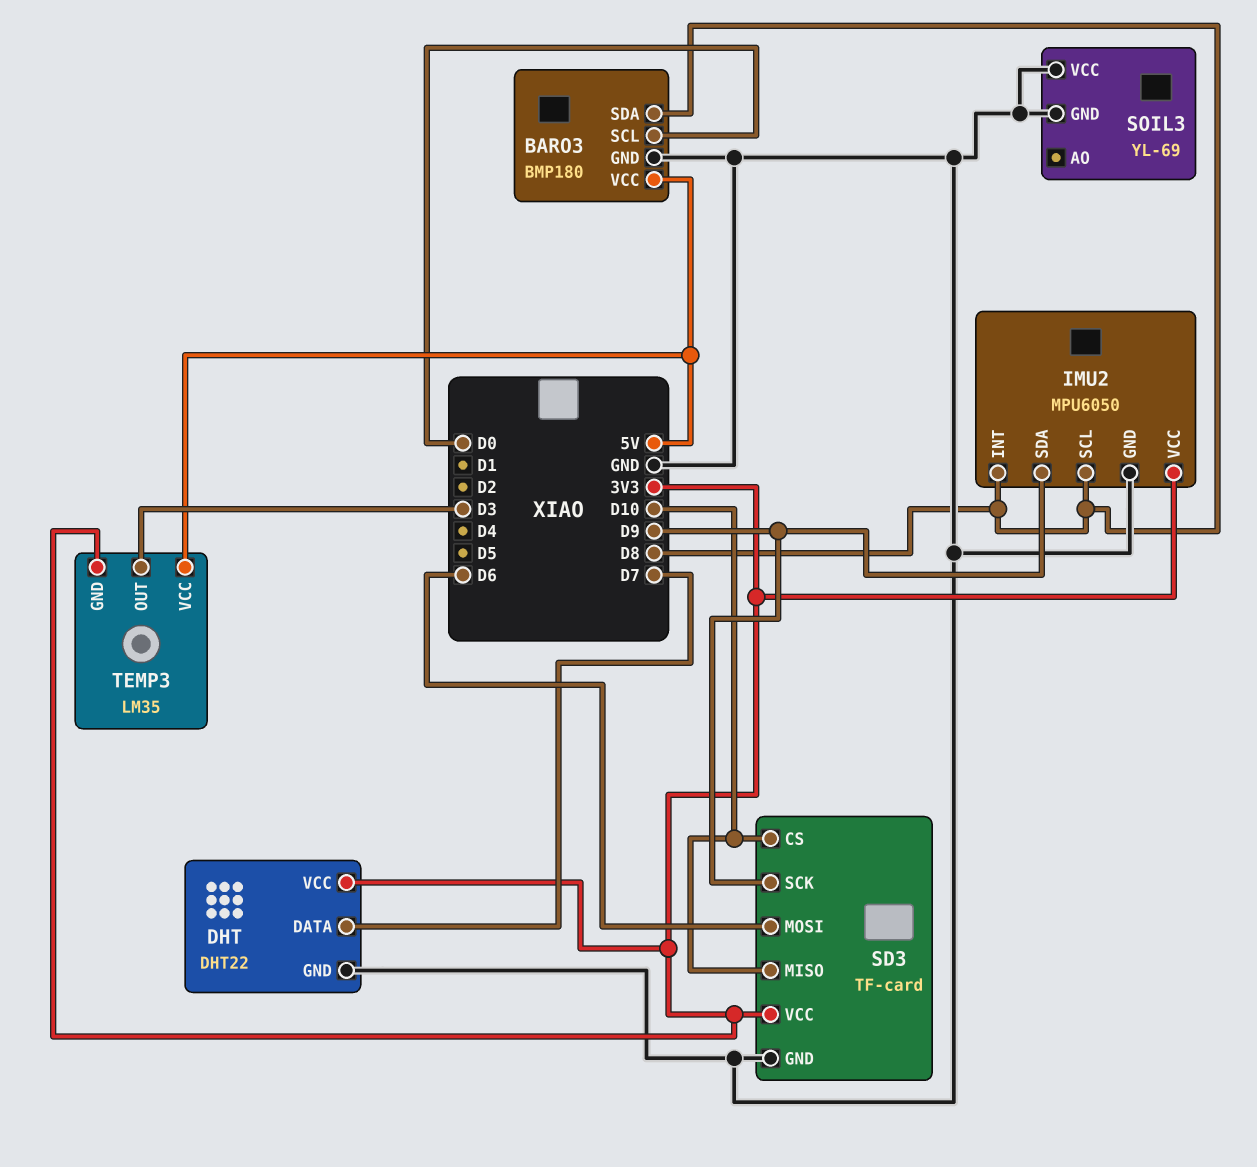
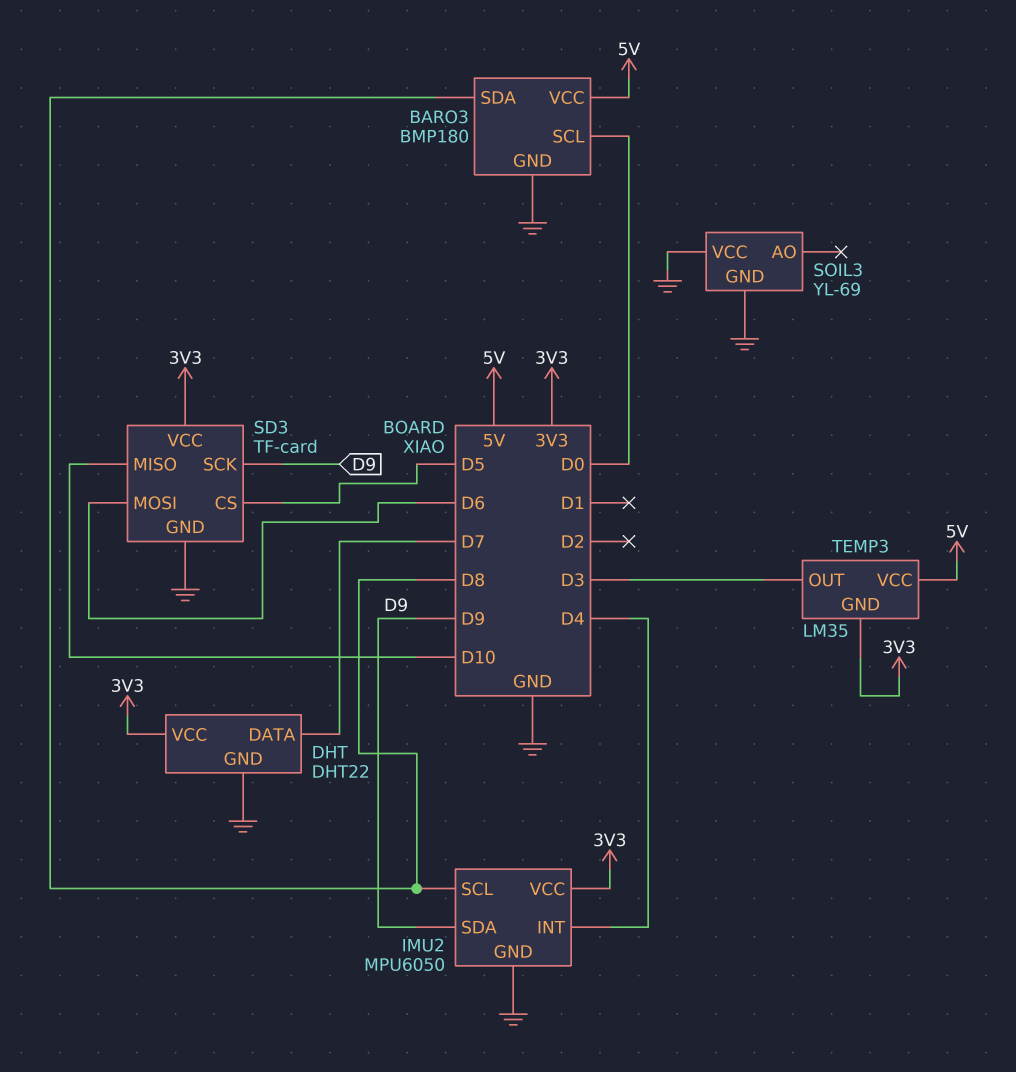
IMU2 pin INT: D8 -> D4
SD3 pin CS: D10 -> D5

